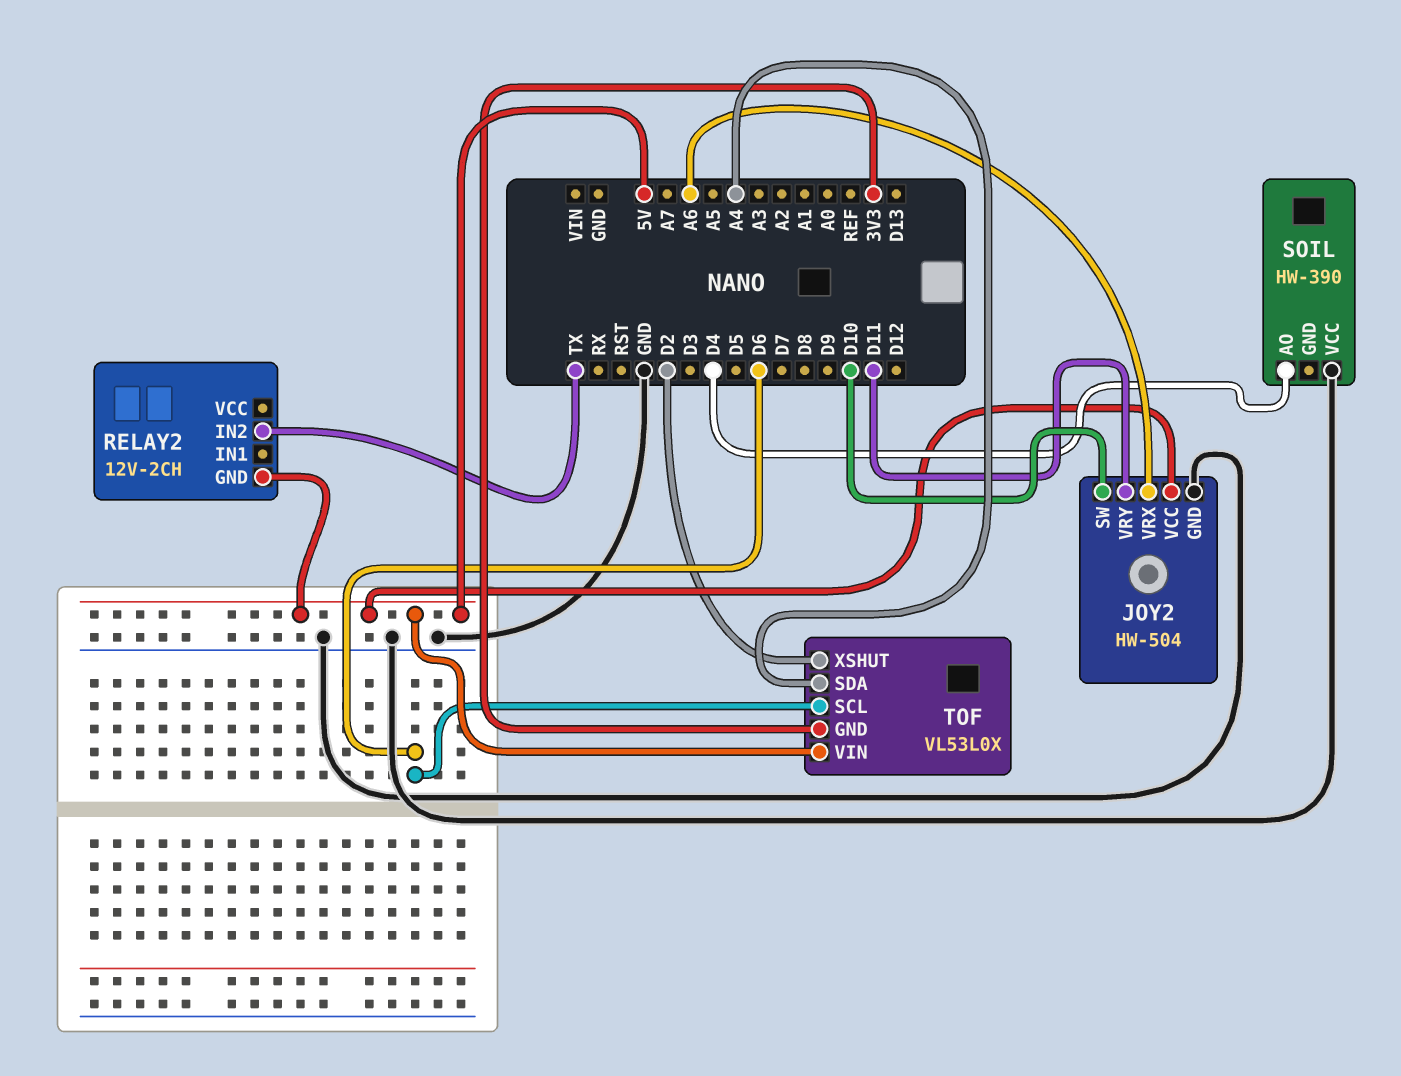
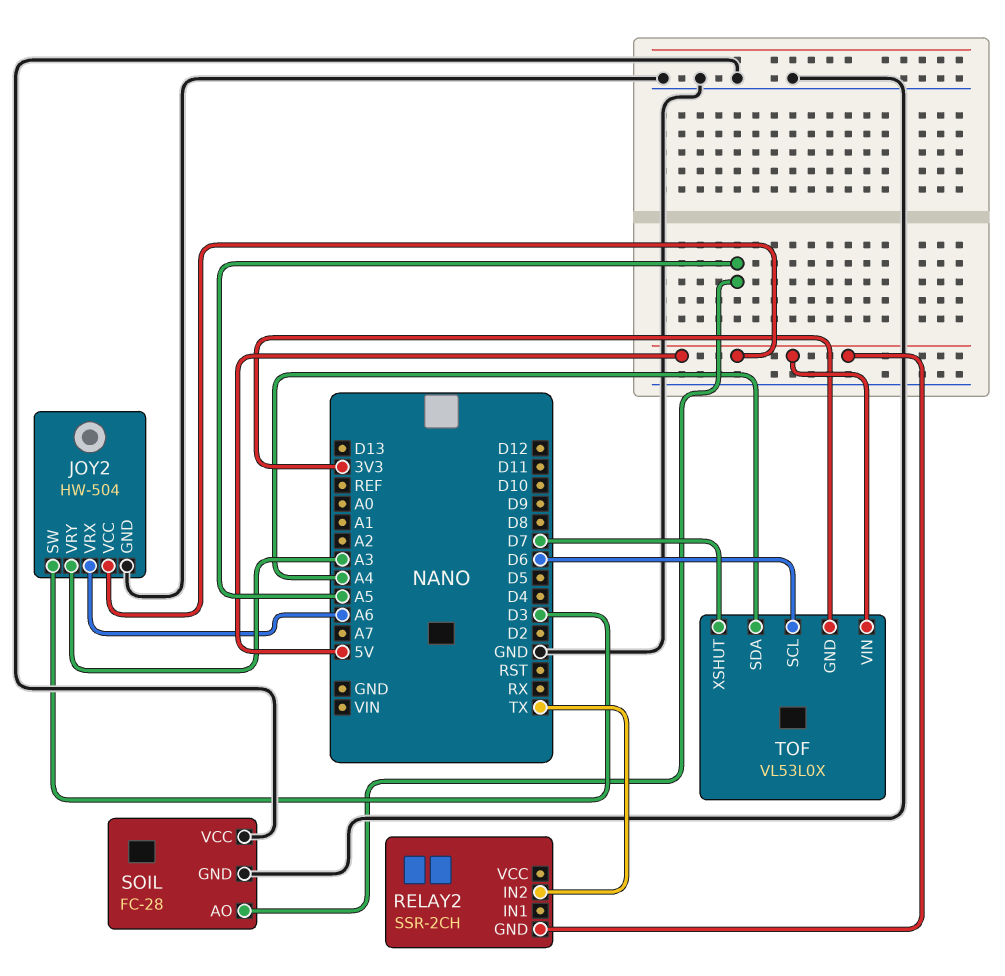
JOY2 pin SW: D10 -> D3
JOY2 pin VRY: D11 -> A3
RELAY2: 12V-2CH -> SSR-2CH
SOIL: HW-390 -> FC-28
SOIL pin AO: D4 -> A5
SOIL pin GND: none -> GND
TOF pin XSHUT: D2 -> D7

